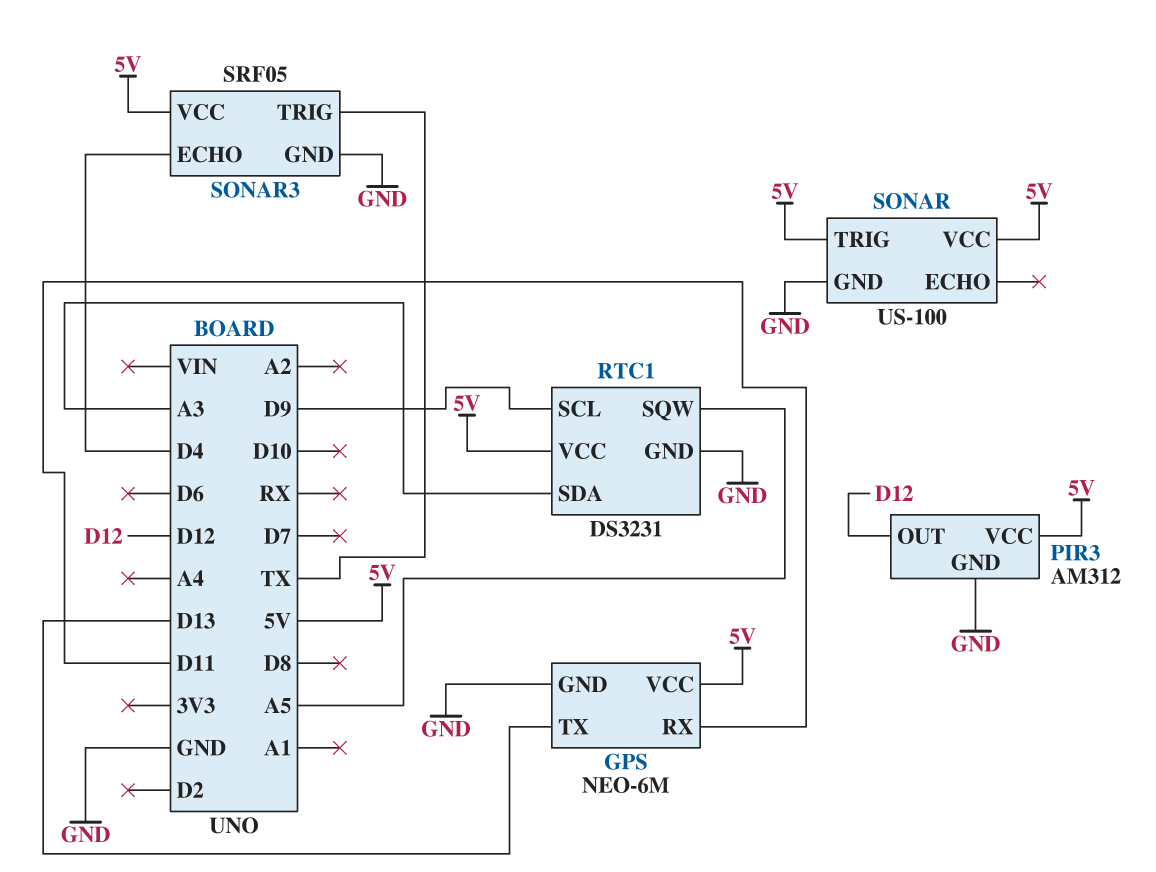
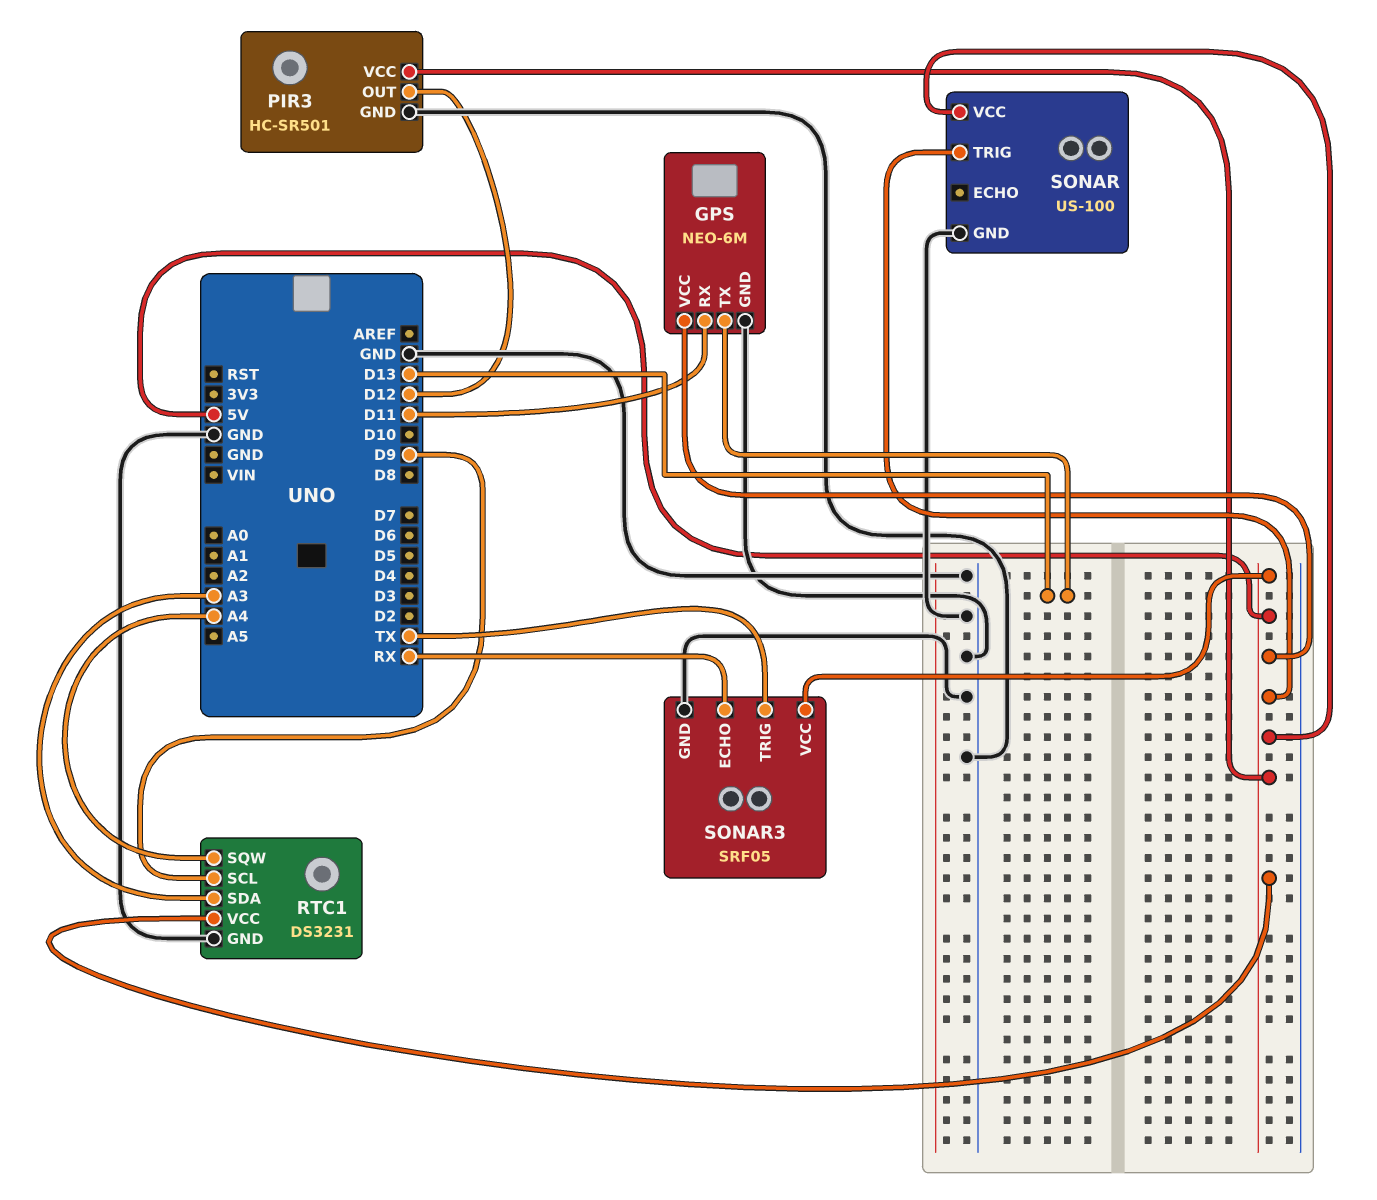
PIR3: AM312 -> HC-SR501
RTC1 pin SQW: A5 -> A4
SONAR3 pin ECHO: D4 -> RX

